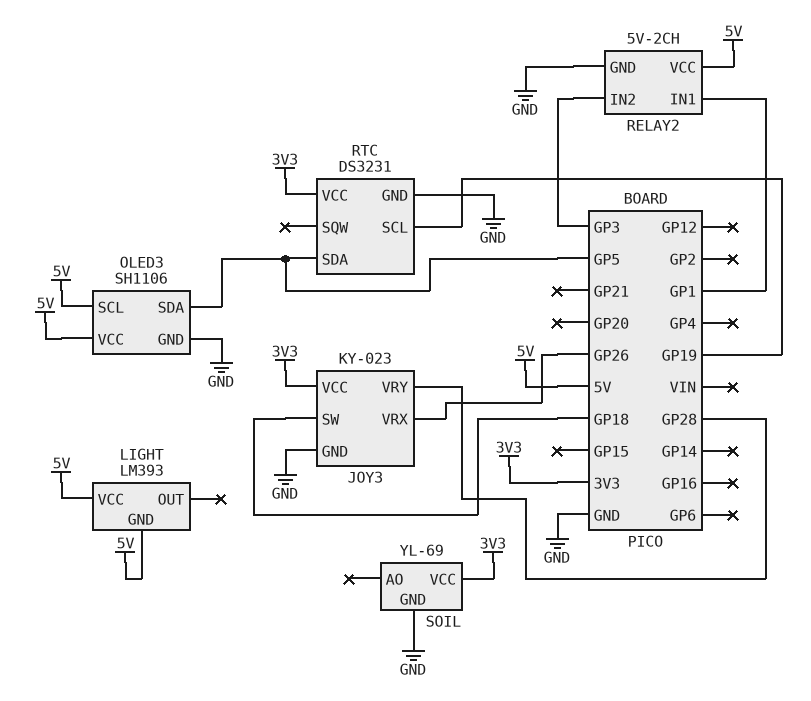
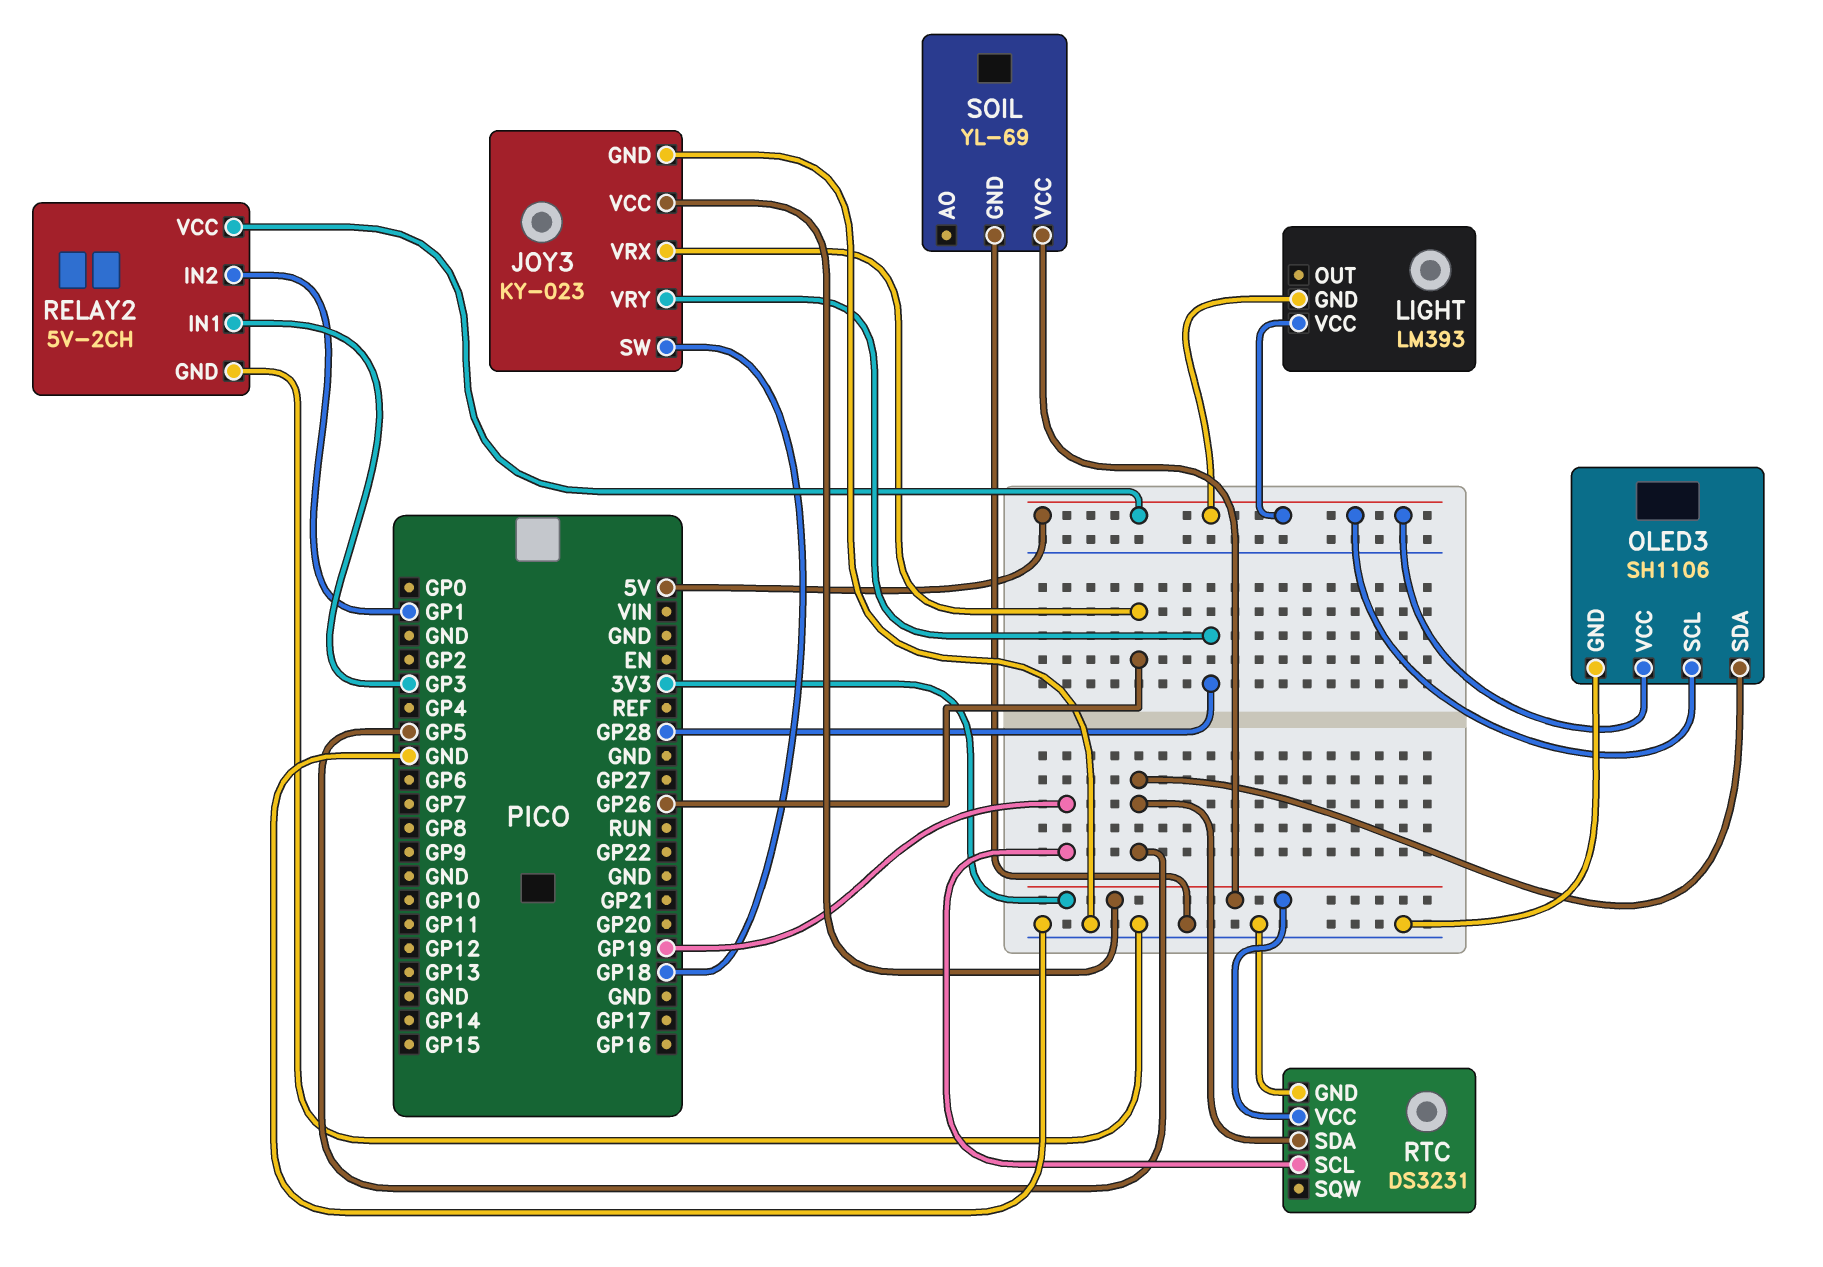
RELAY2 pin IN1: GP1 -> GP3
RELAY2 pin IN2: GP3 -> GP1

